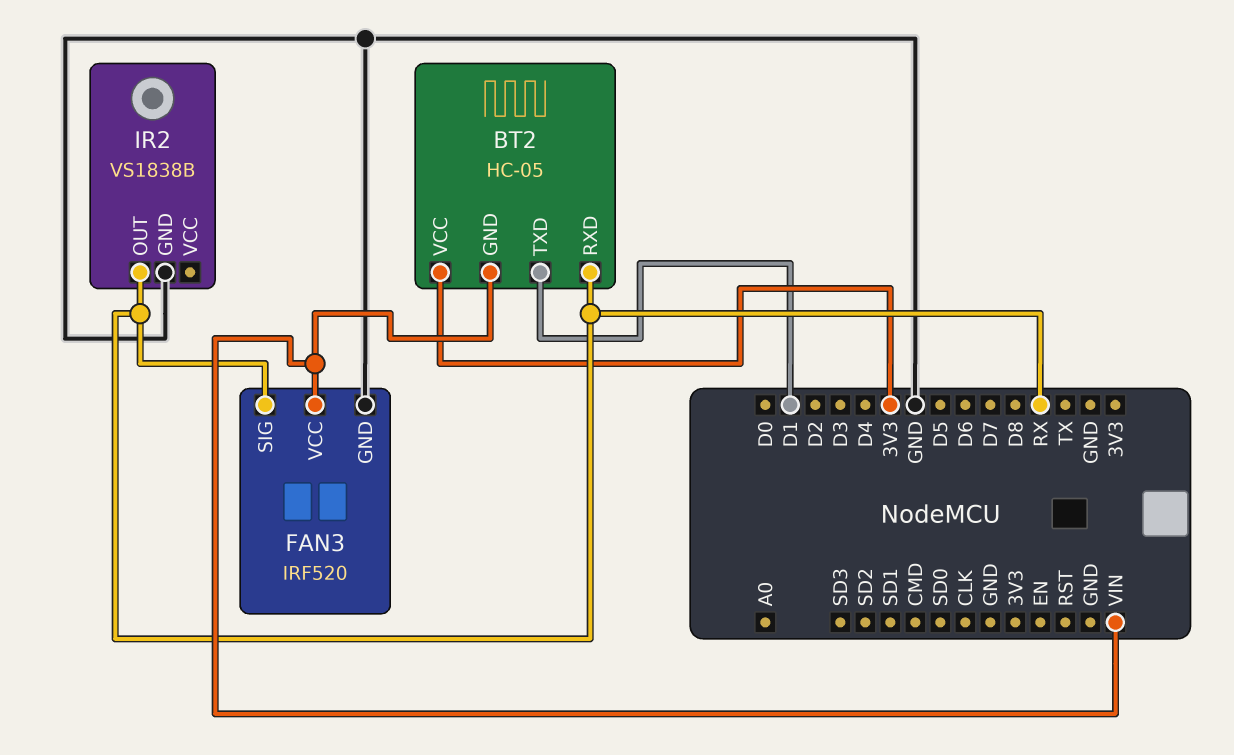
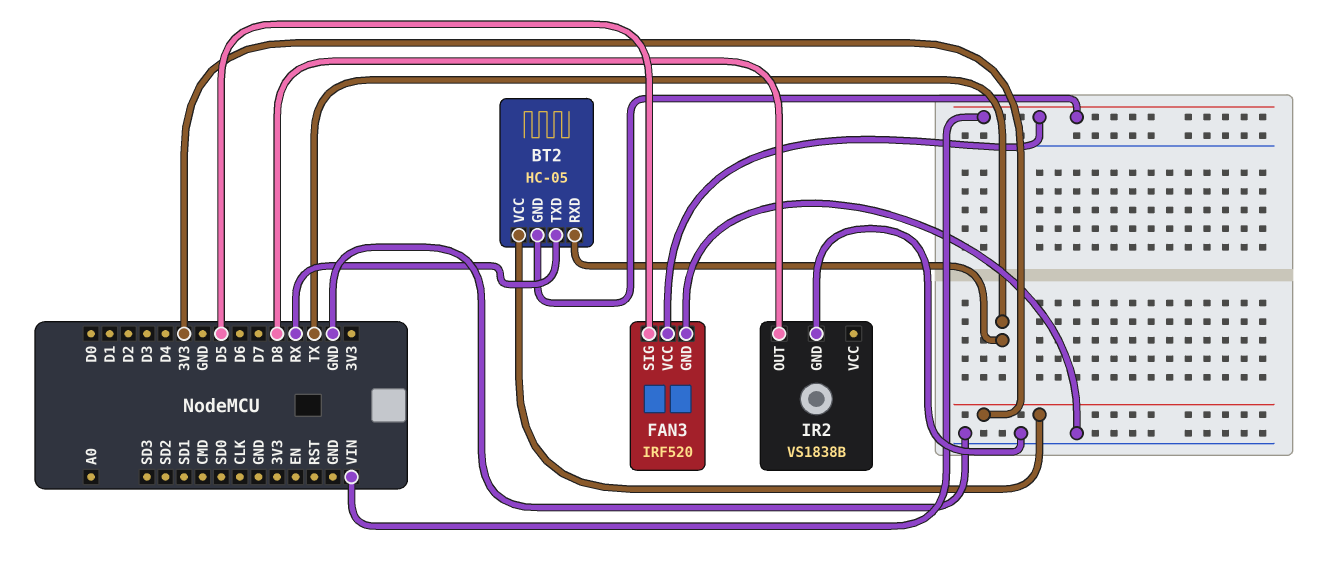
BT2 pin RXD: RX -> TX
BT2 pin TXD: D1 -> RX
FAN3 pin SIG: RX -> D5
IR2 pin OUT: RX -> D8

